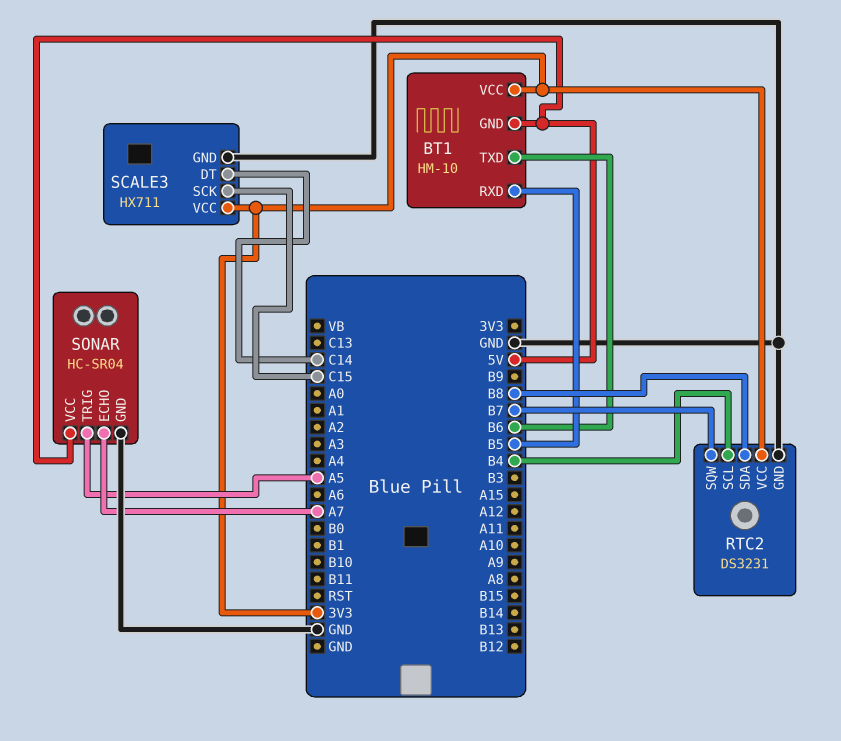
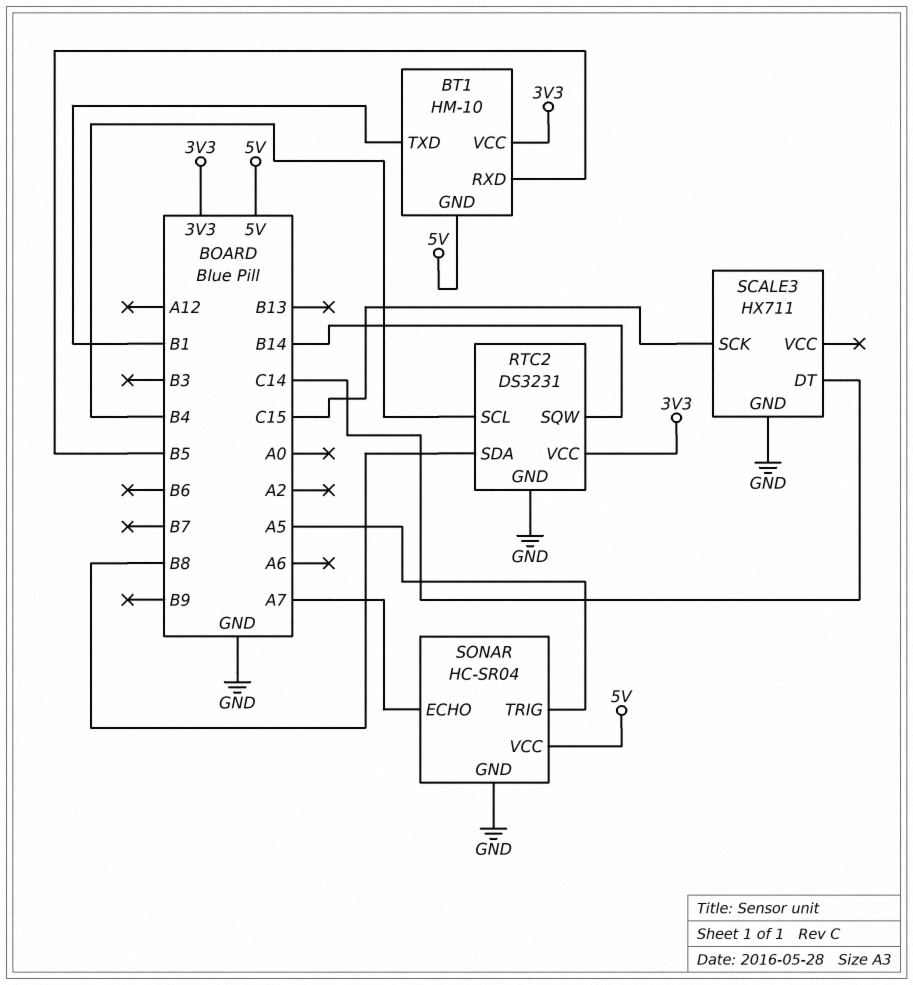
BT1 pin TXD: B6 -> B1
RTC2 pin SQW: B7 -> B14
SCALE3 pin VCC: 3V3 -> none

